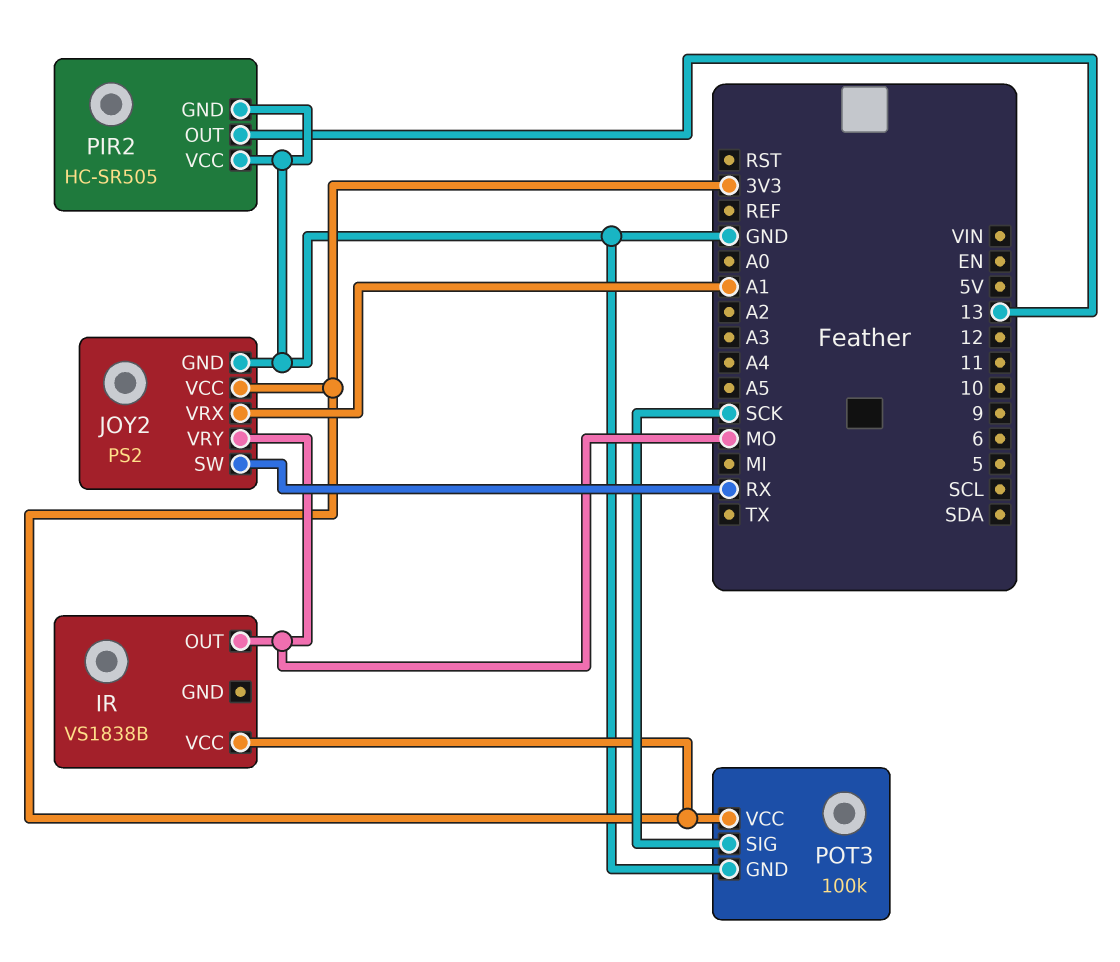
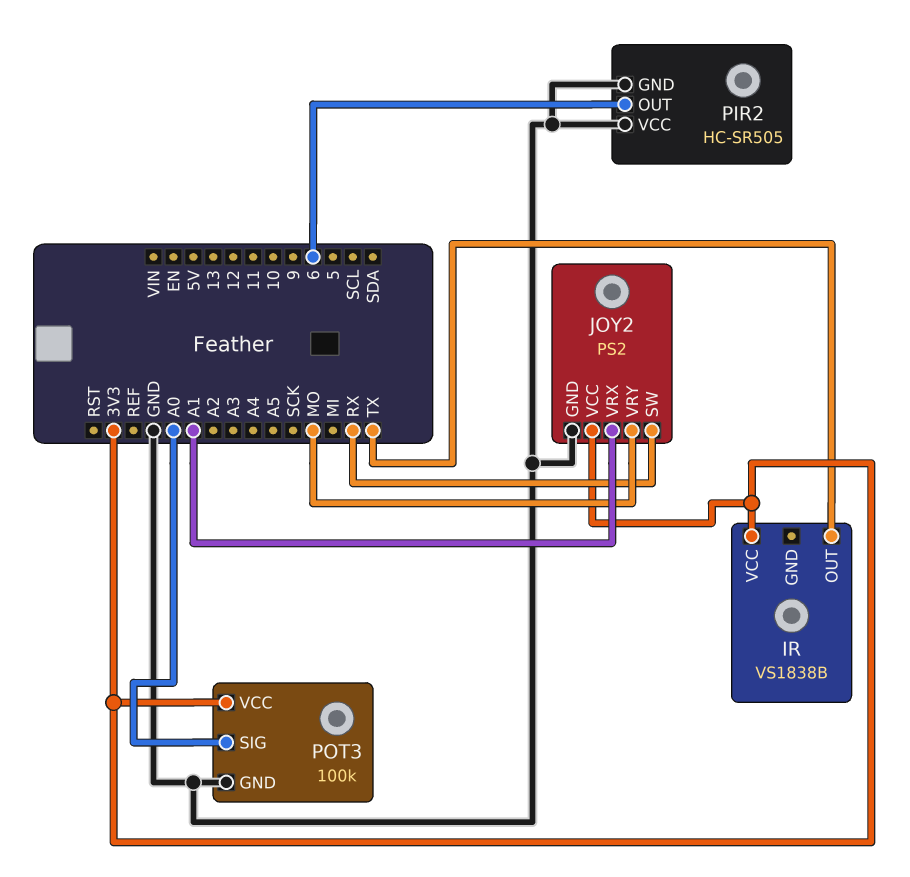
IR pin OUT: MO -> TX
PIR2 pin OUT: 13 -> 6
POT3 pin SIG: SCK -> A0

